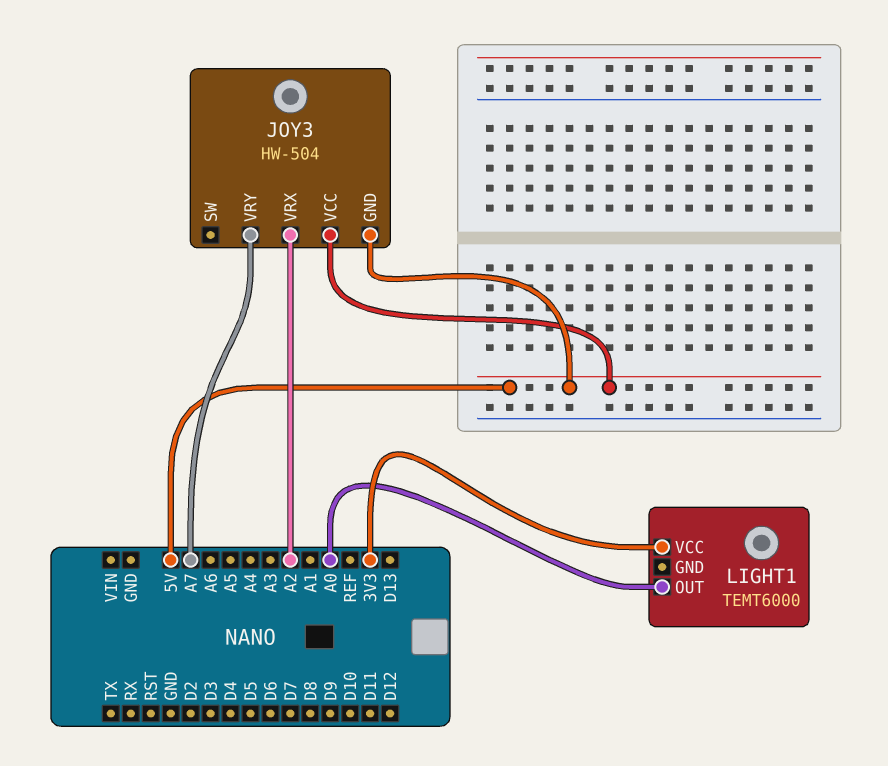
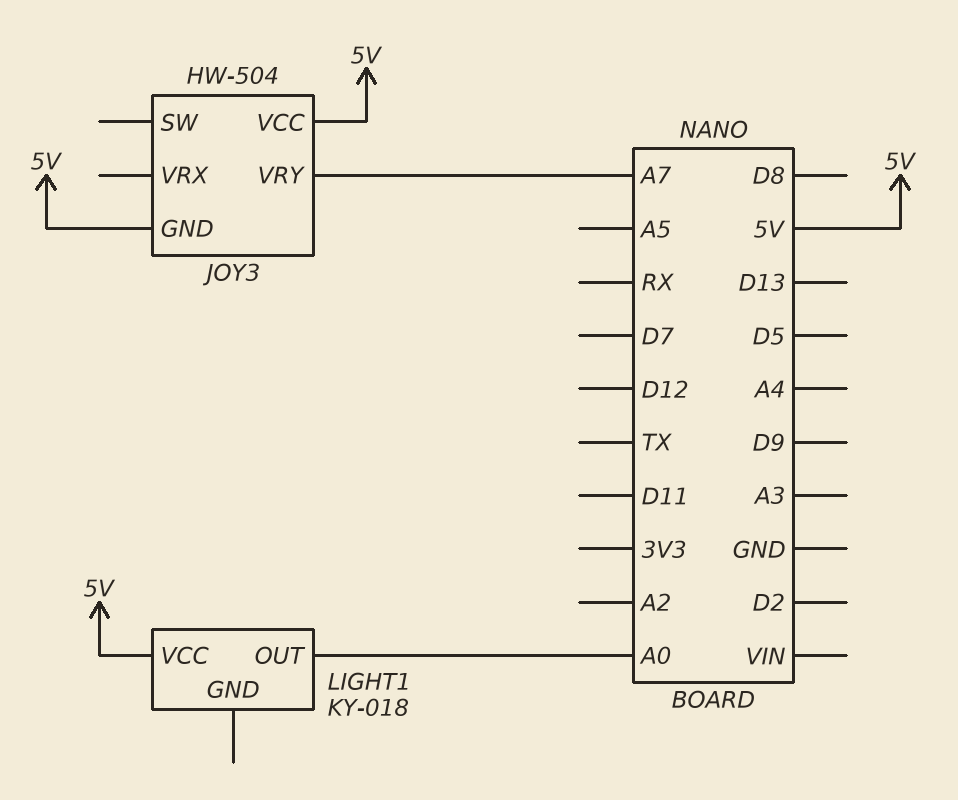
JOY3 pin VRX: A2 -> none
LIGHT1: TEMT6000 -> KY-018
LIGHT1 pin VCC: 3V3 -> 5V

